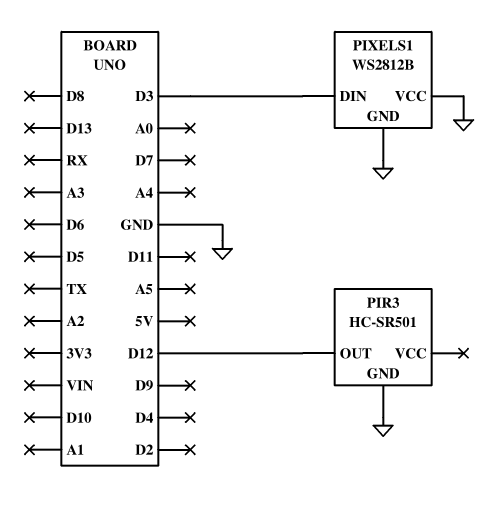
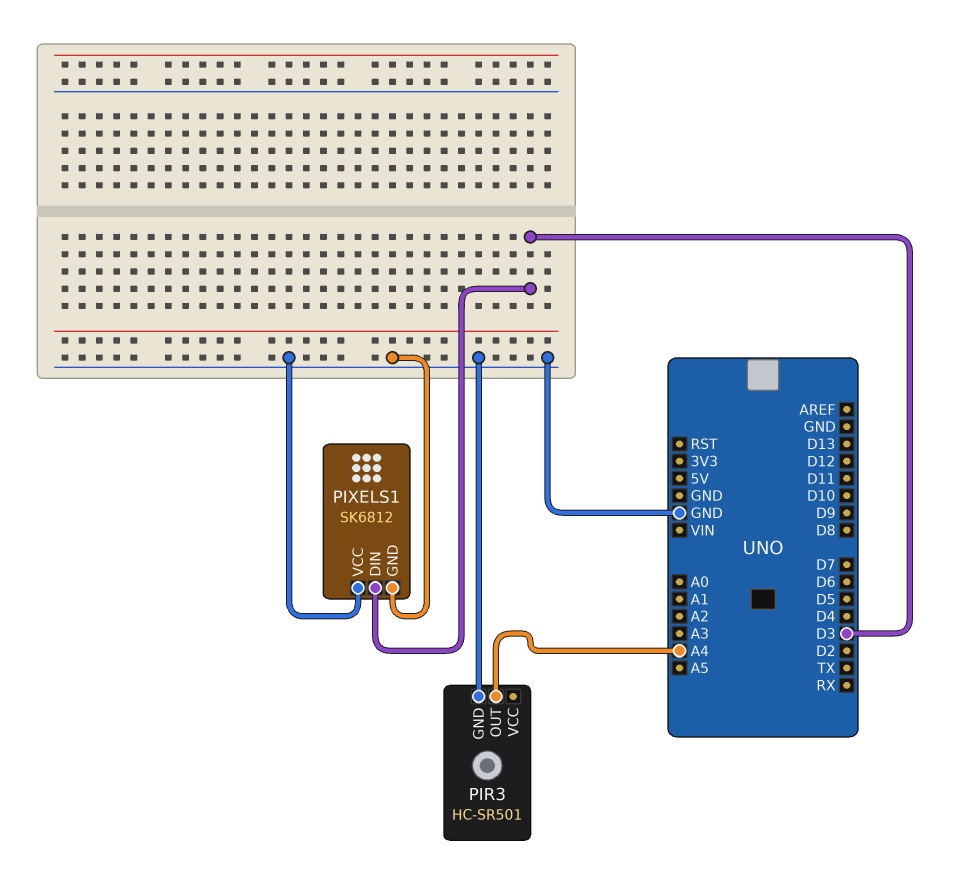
PIR3 pin OUT: D12 -> A4
PIXELS1: WS2812B -> SK6812

